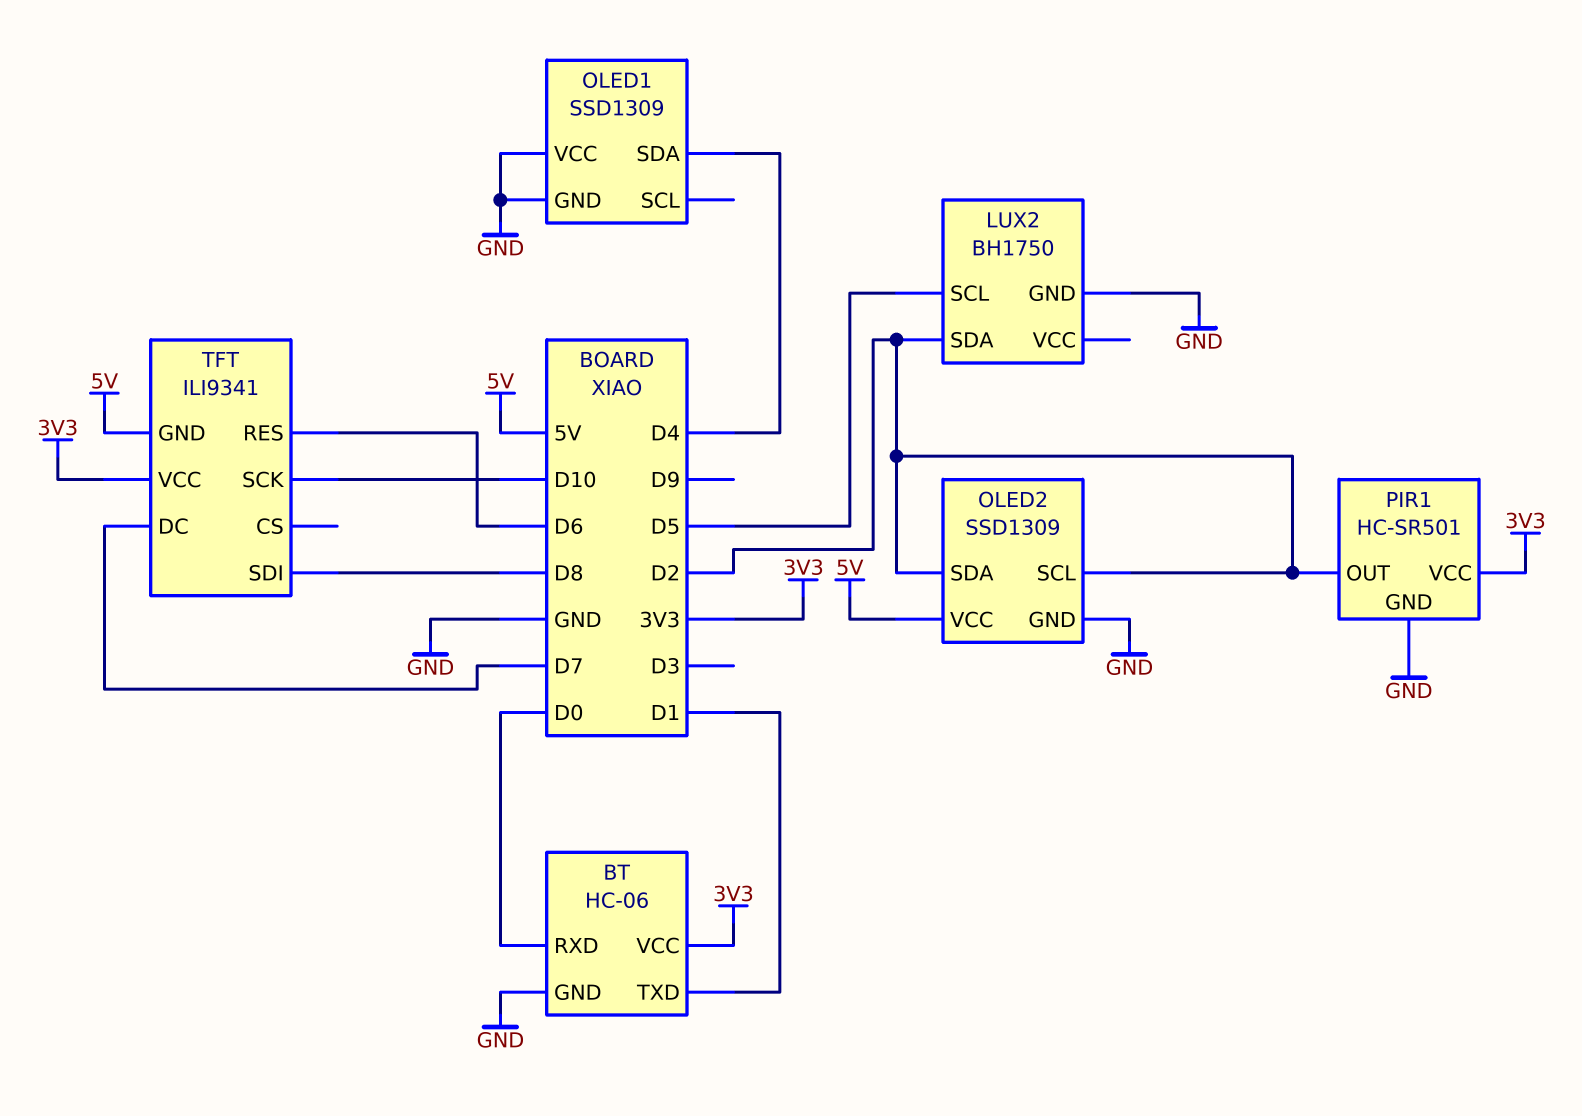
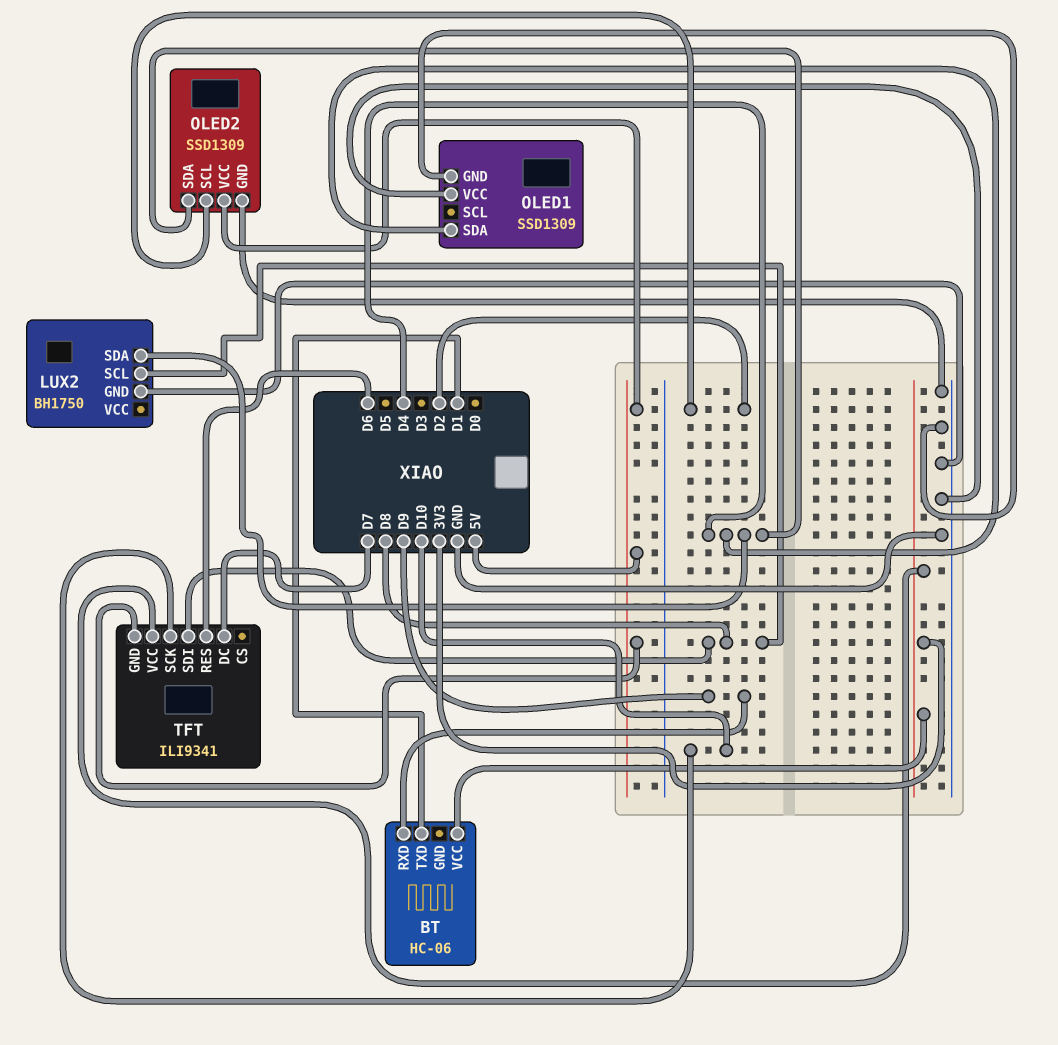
BT pin GND: GND -> none
BT pin RXD: D0 -> D9
LUX2 pin SCL: D5 -> D8
LUX2 pin SDA: D2 -> D4
OLED2 pin SDA: D2 -> D4
PIR1: HC-SR501 -> none
PIR1 pin GND: GND -> none
PIR1 pin OUT: D2 -> none
PIR1 pin VCC: 3V3 -> none

